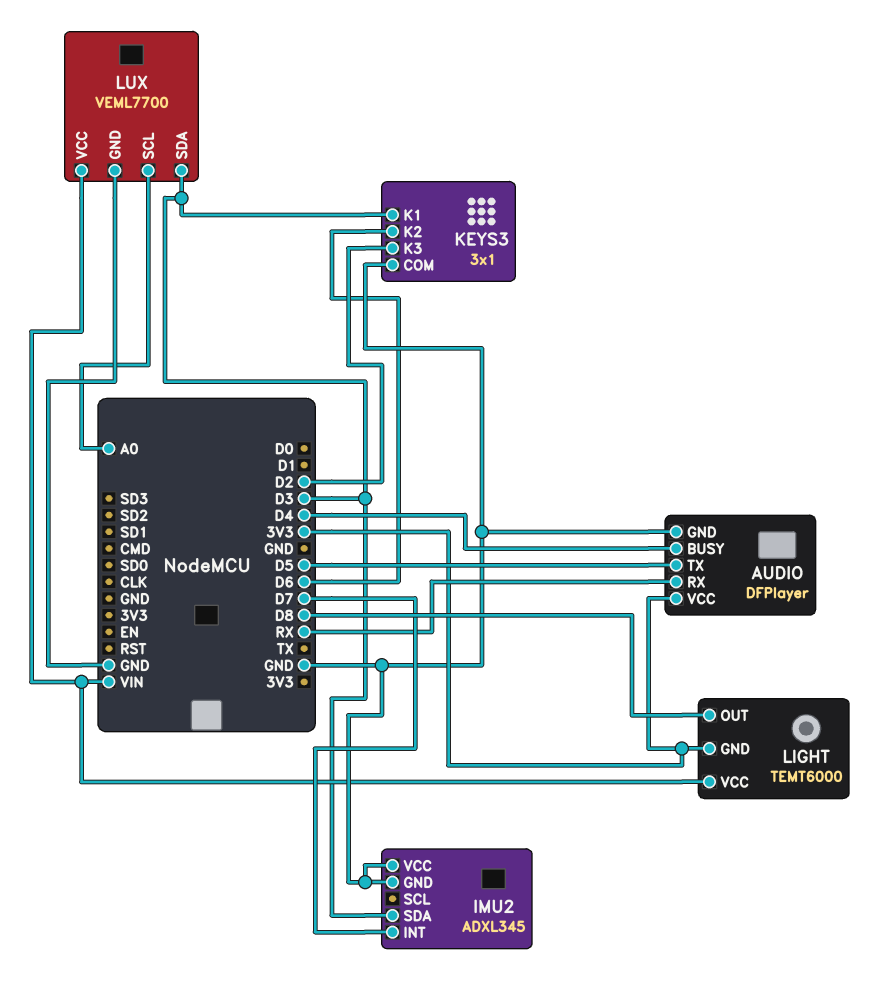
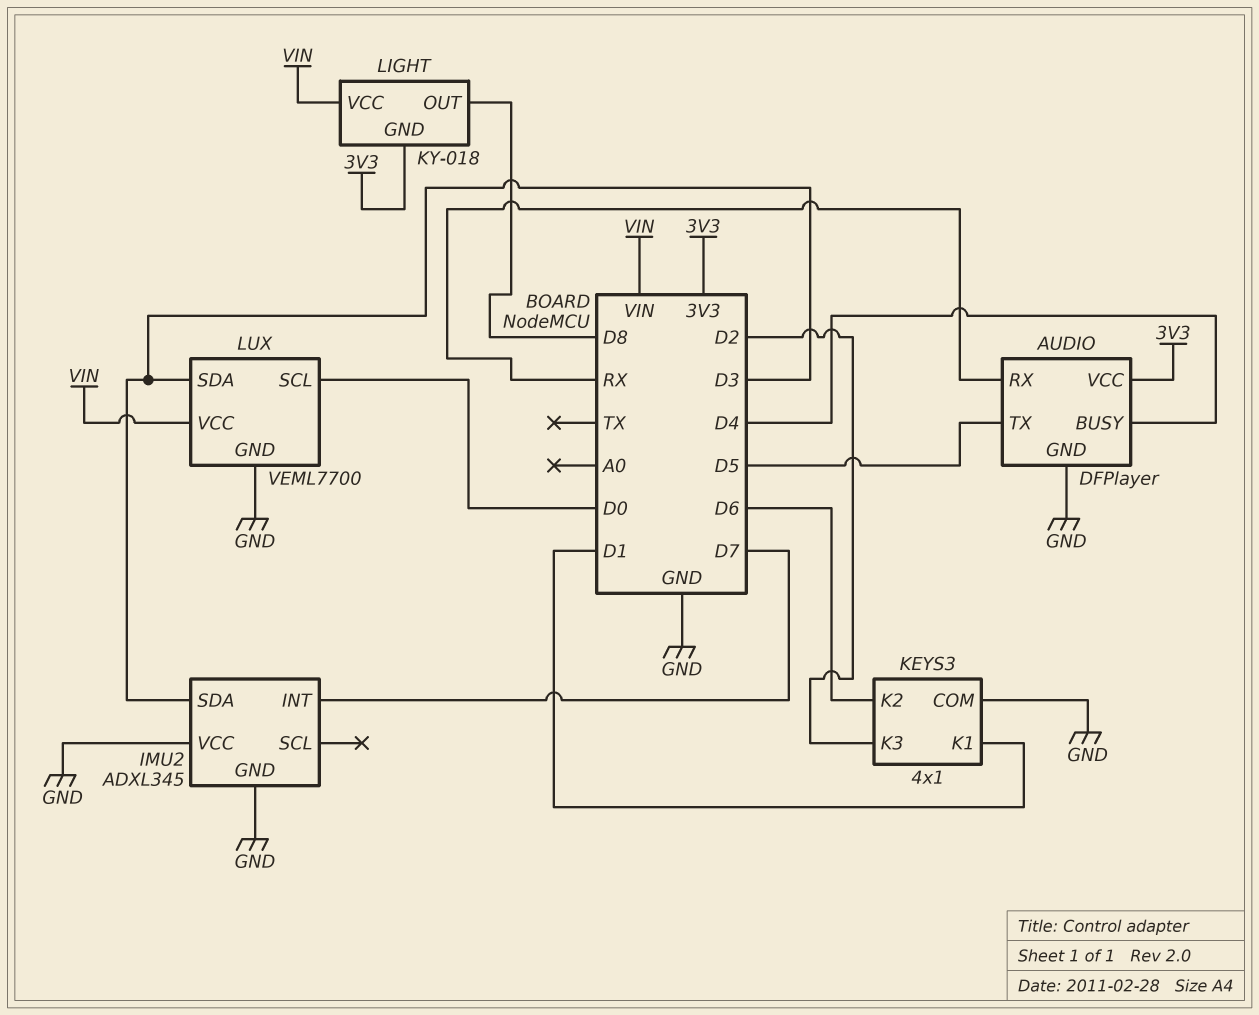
KEYS3: 3x1 -> 4x1
KEYS3 pin K1: D3 -> D1
LIGHT: TEMT6000 -> KY-018
LUX pin SCL: A0 -> D0

